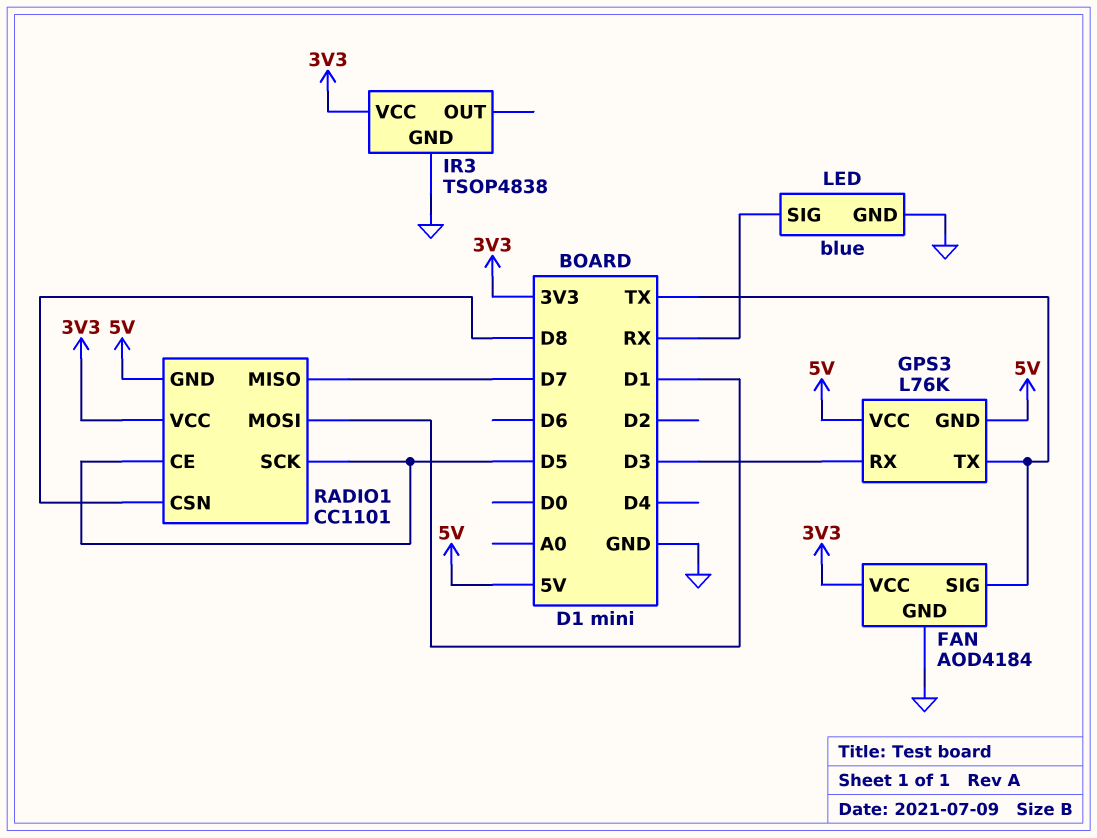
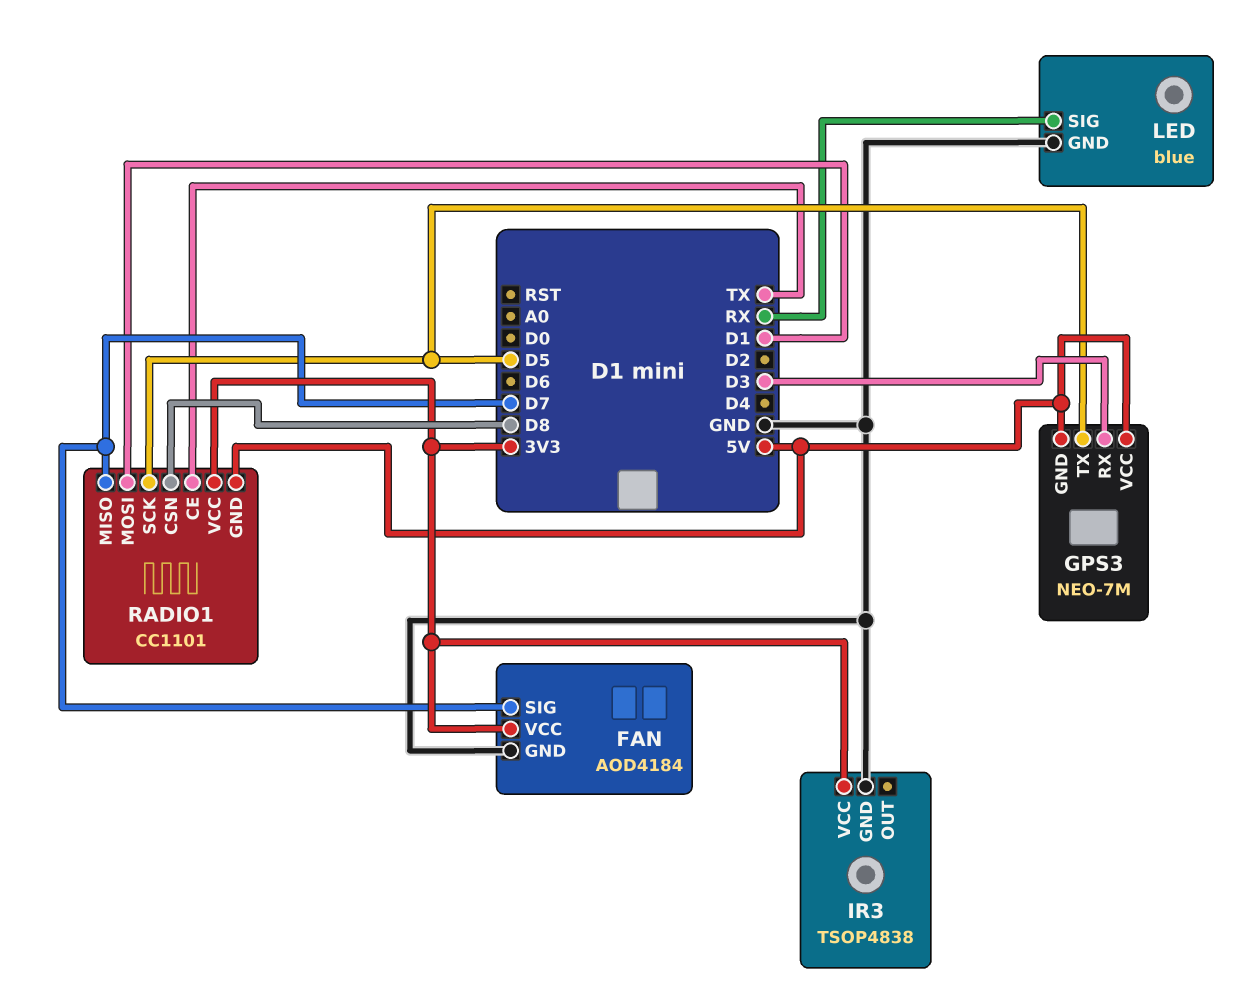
FAN pin SIG: TX -> D7
GPS3: L76K -> NEO-7M
GPS3 pin TX: TX -> D5
RADIO1 pin CE: D5 -> TX

